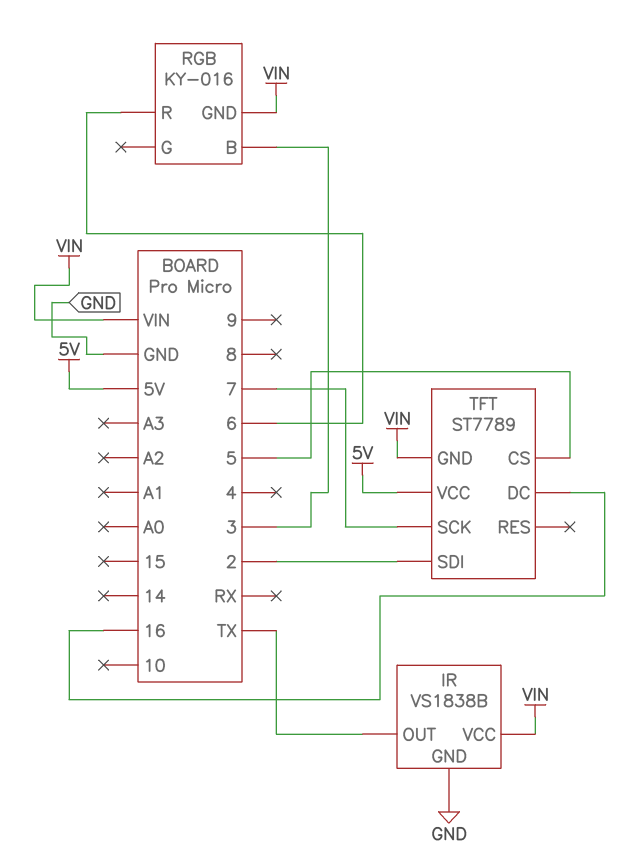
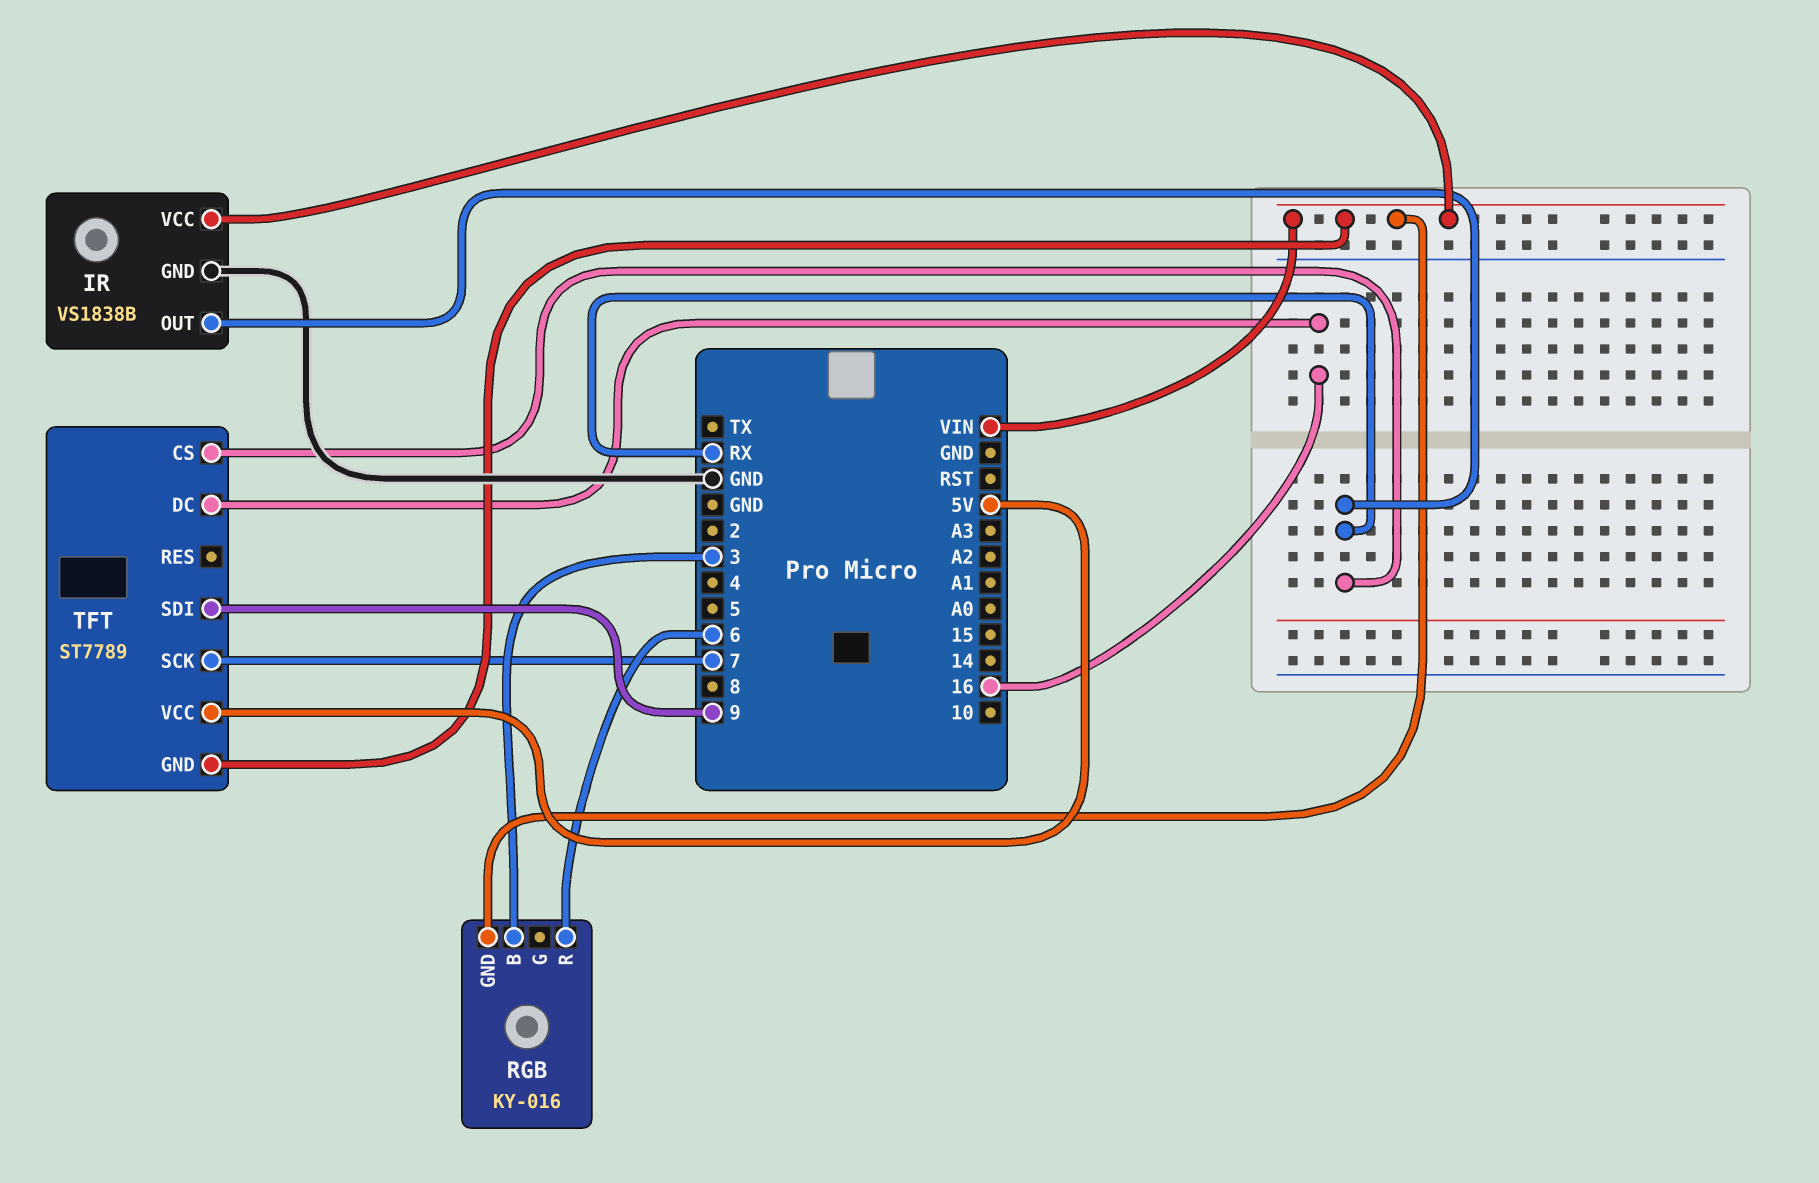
IR pin OUT: TX -> RX
TFT pin CS: 5 -> RX
TFT pin SDI: 2 -> 9

